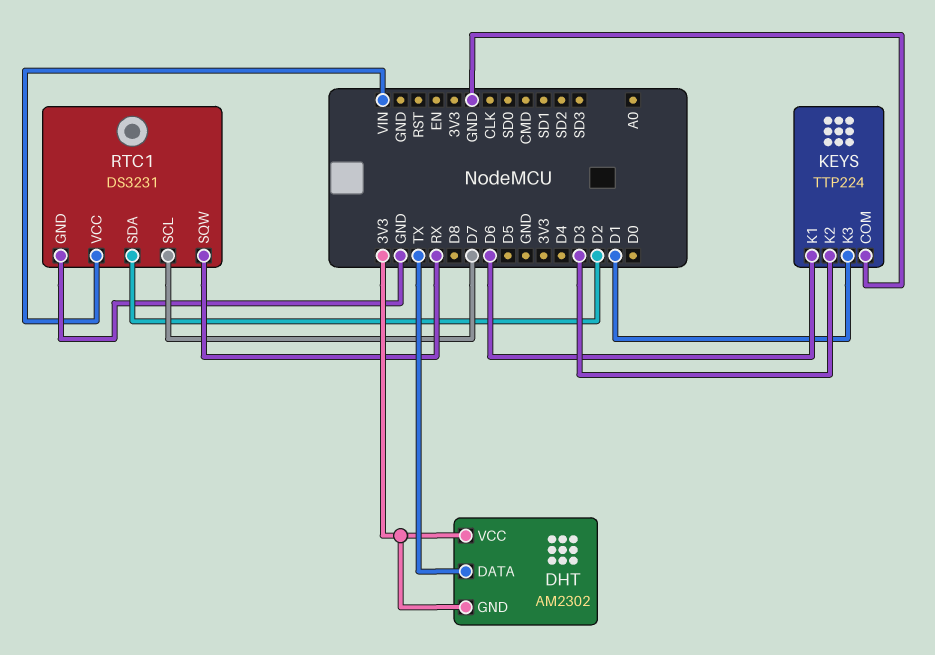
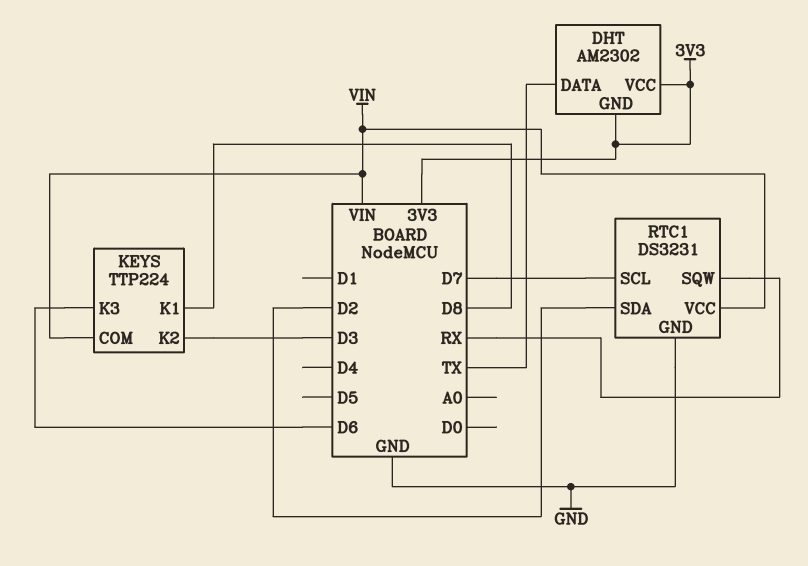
KEYS pin COM: GND -> VIN
KEYS pin K1: D6 -> D8
KEYS pin K3: D1 -> D6

